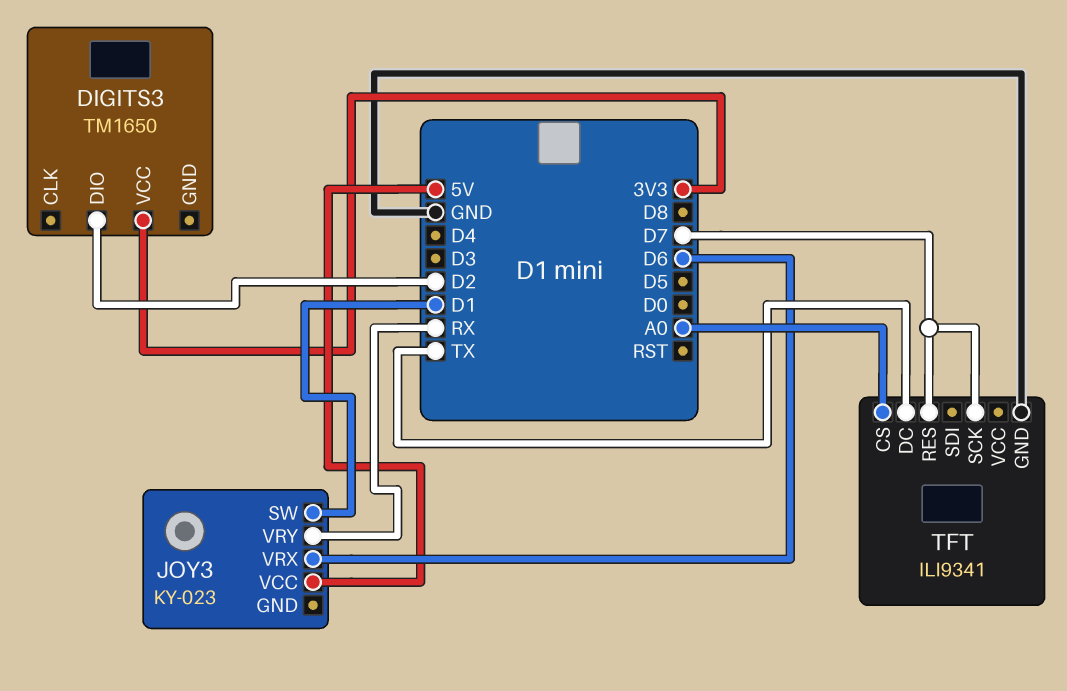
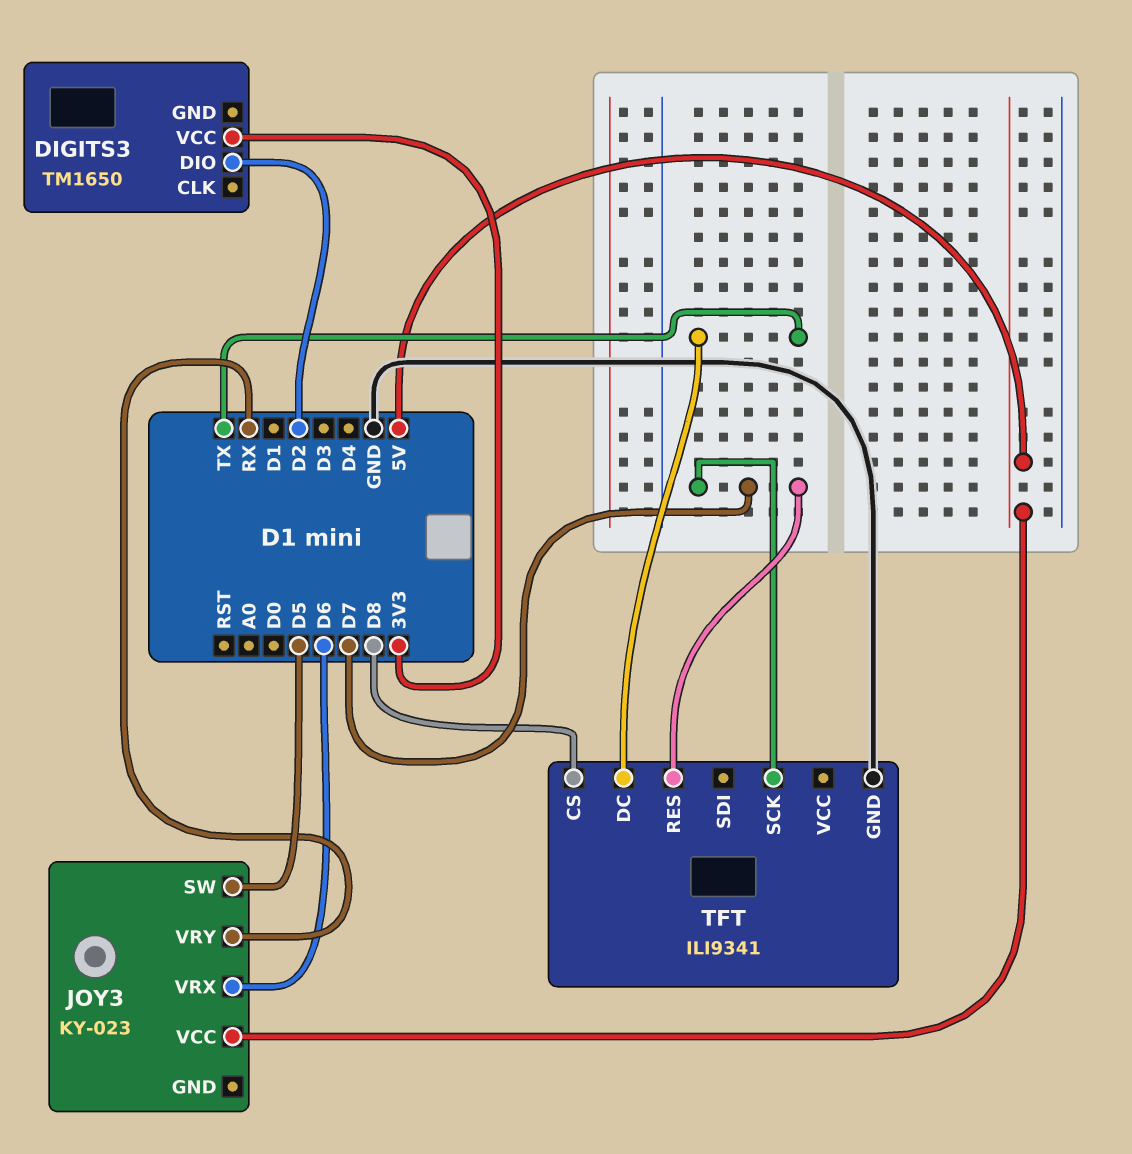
JOY3 pin SW: D1 -> D5
TFT pin CS: A0 -> D8

